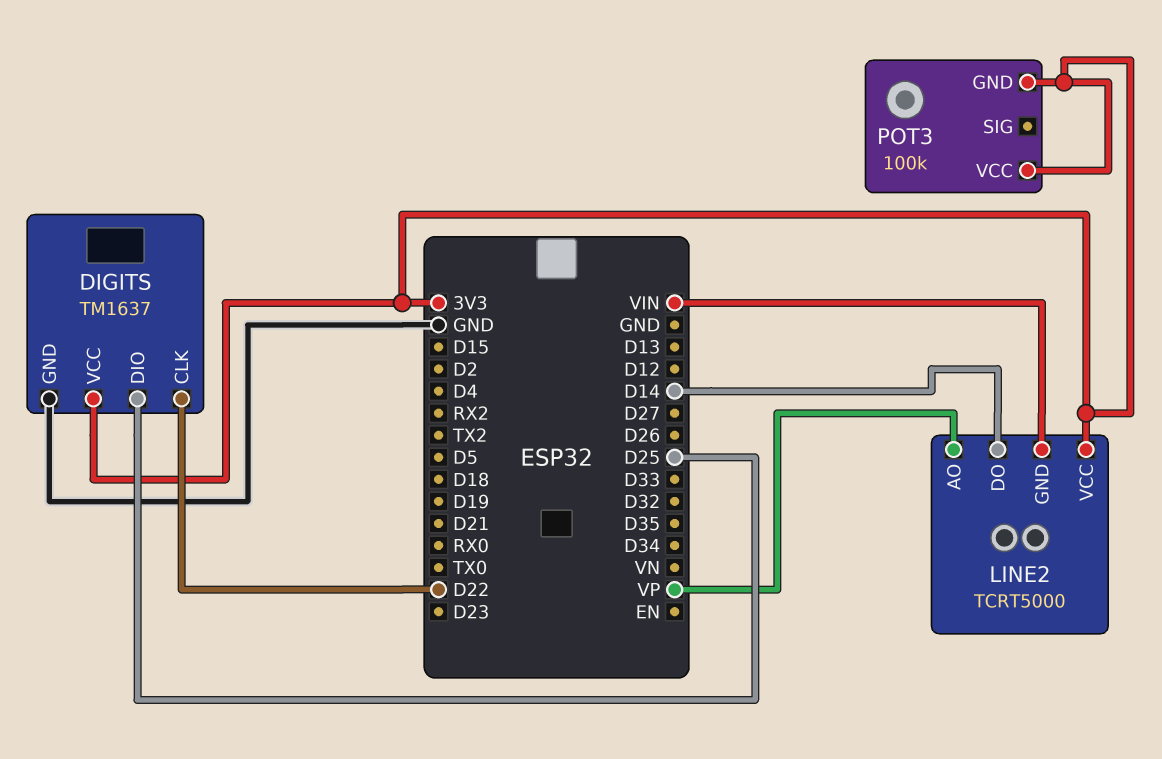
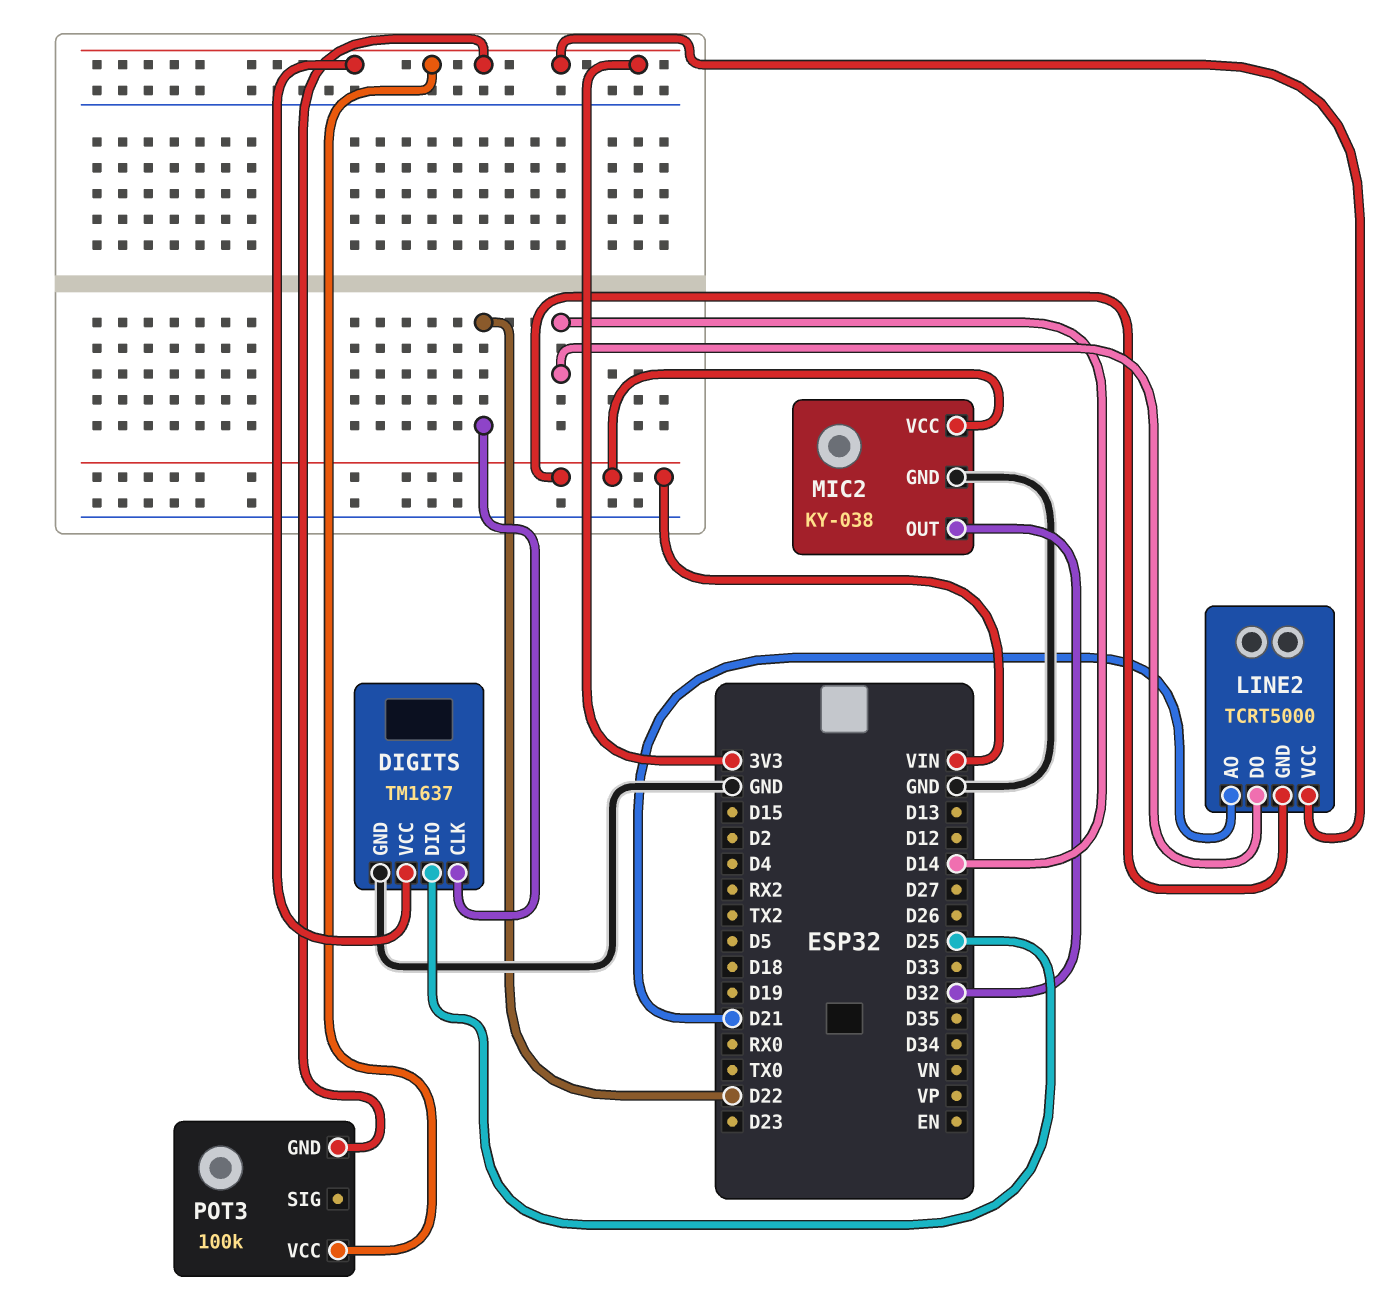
LINE2 pin AO: VP -> D21
MIC2: none -> KY-038
MIC2 pin GND: none -> GND
MIC2 pin OUT: none -> D32
MIC2 pin VCC: none -> VIN

